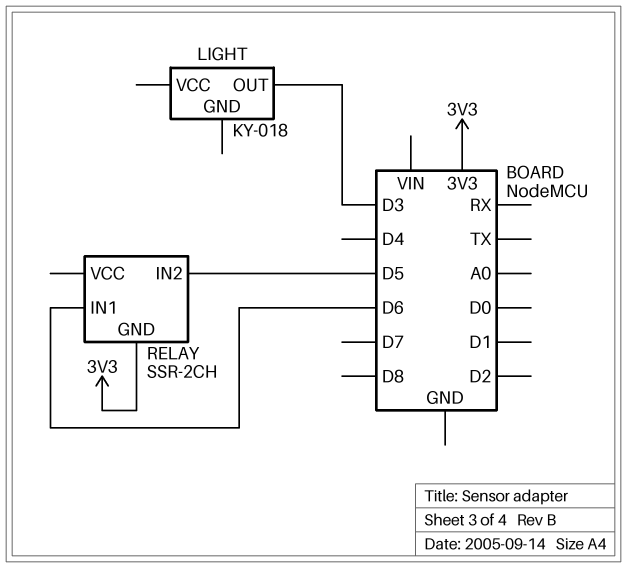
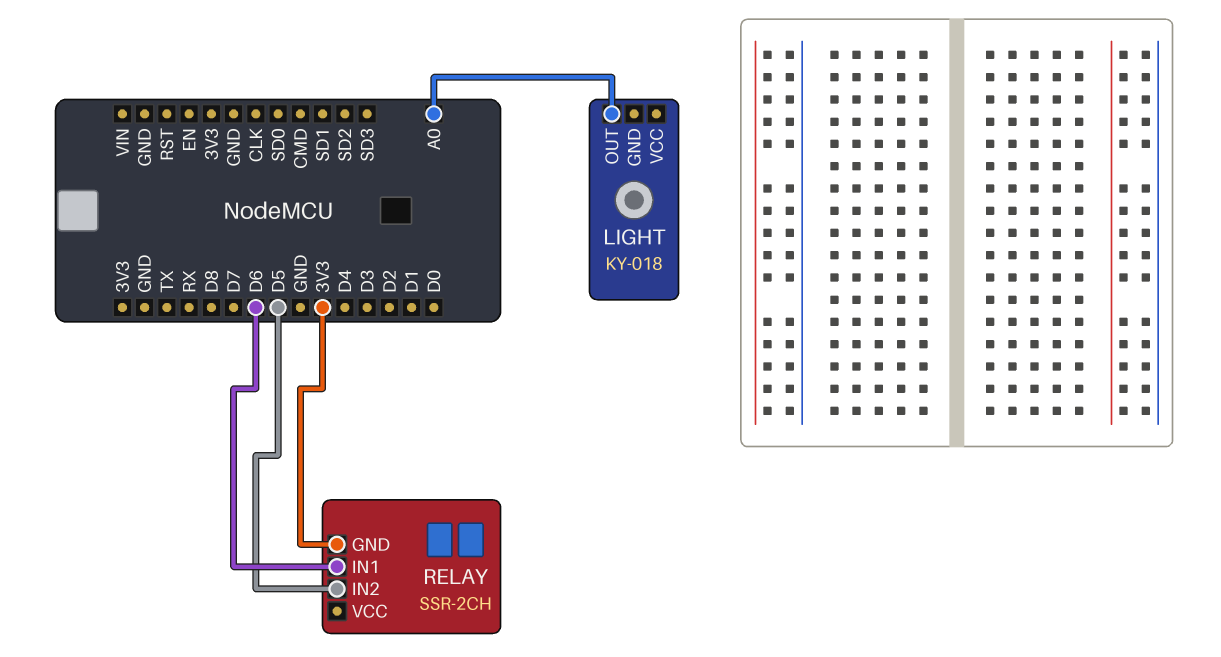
LIGHT pin OUT: D3 -> A0

